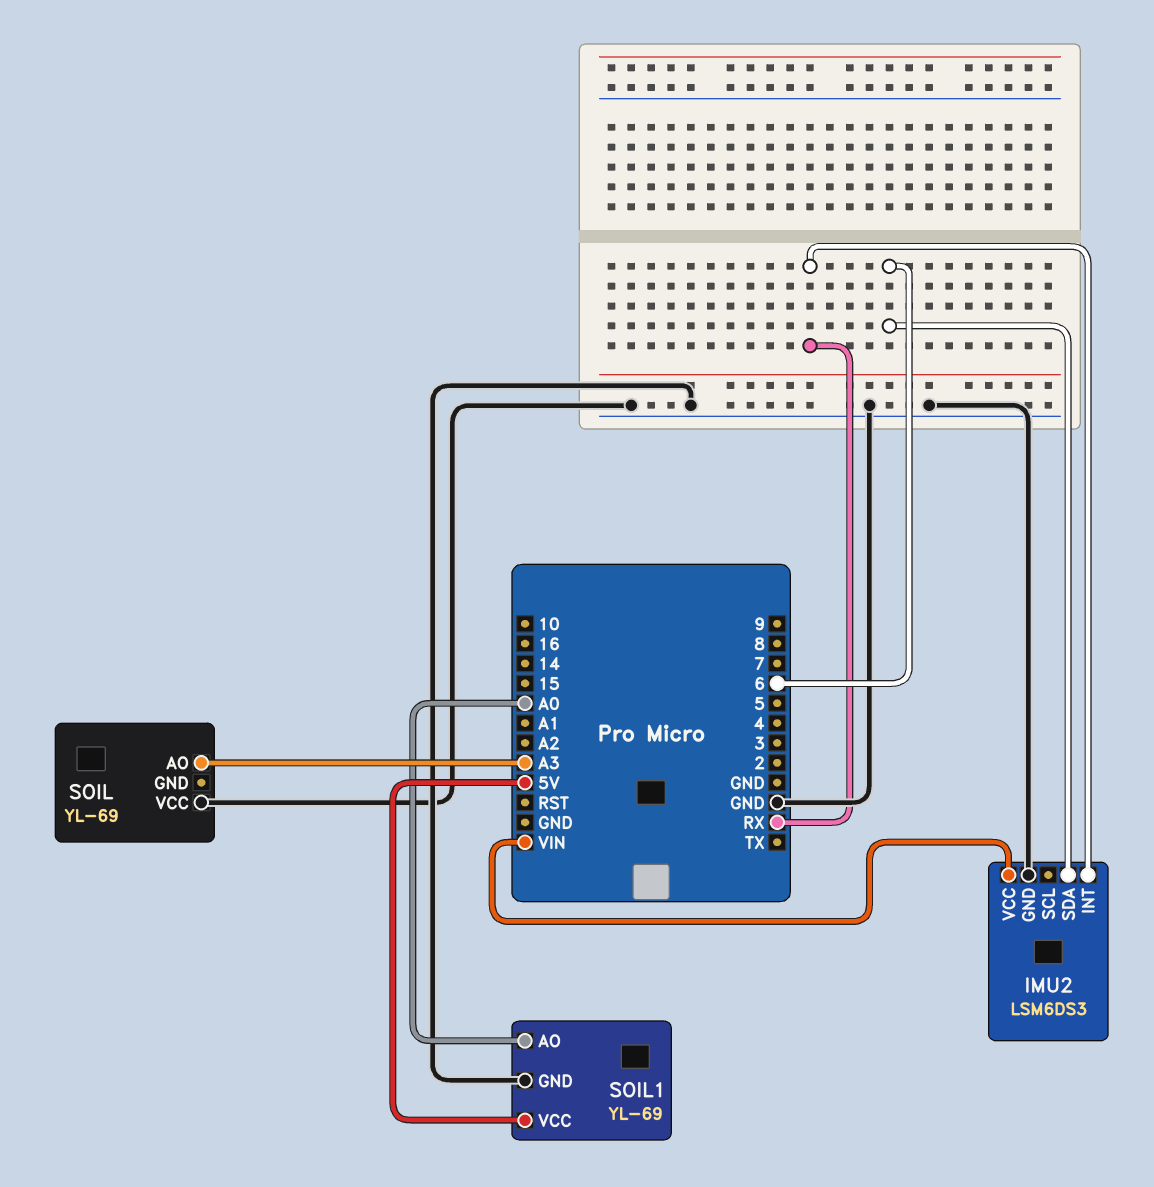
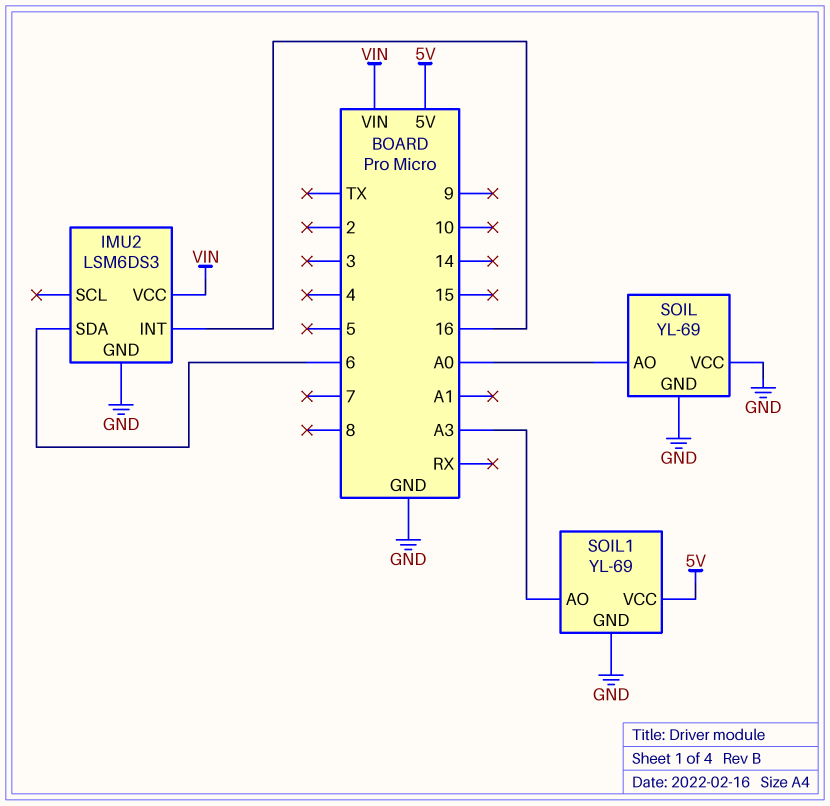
IMU2 pin INT: RX -> 16
SOIL pin AO: A3 -> A0
SOIL pin GND: none -> GND
SOIL1 pin AO: A0 -> A3

